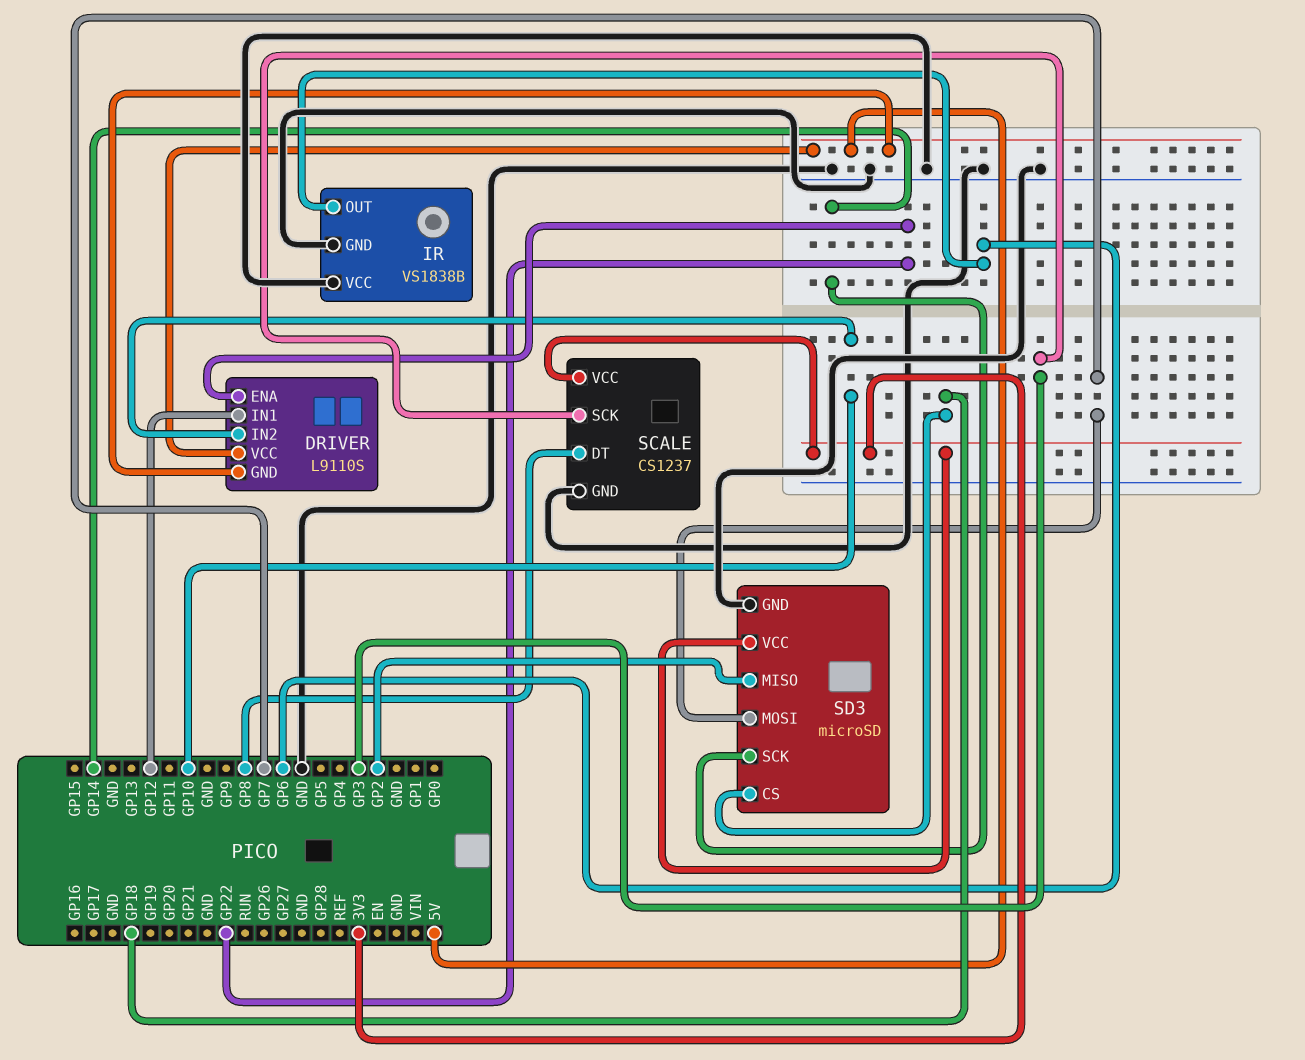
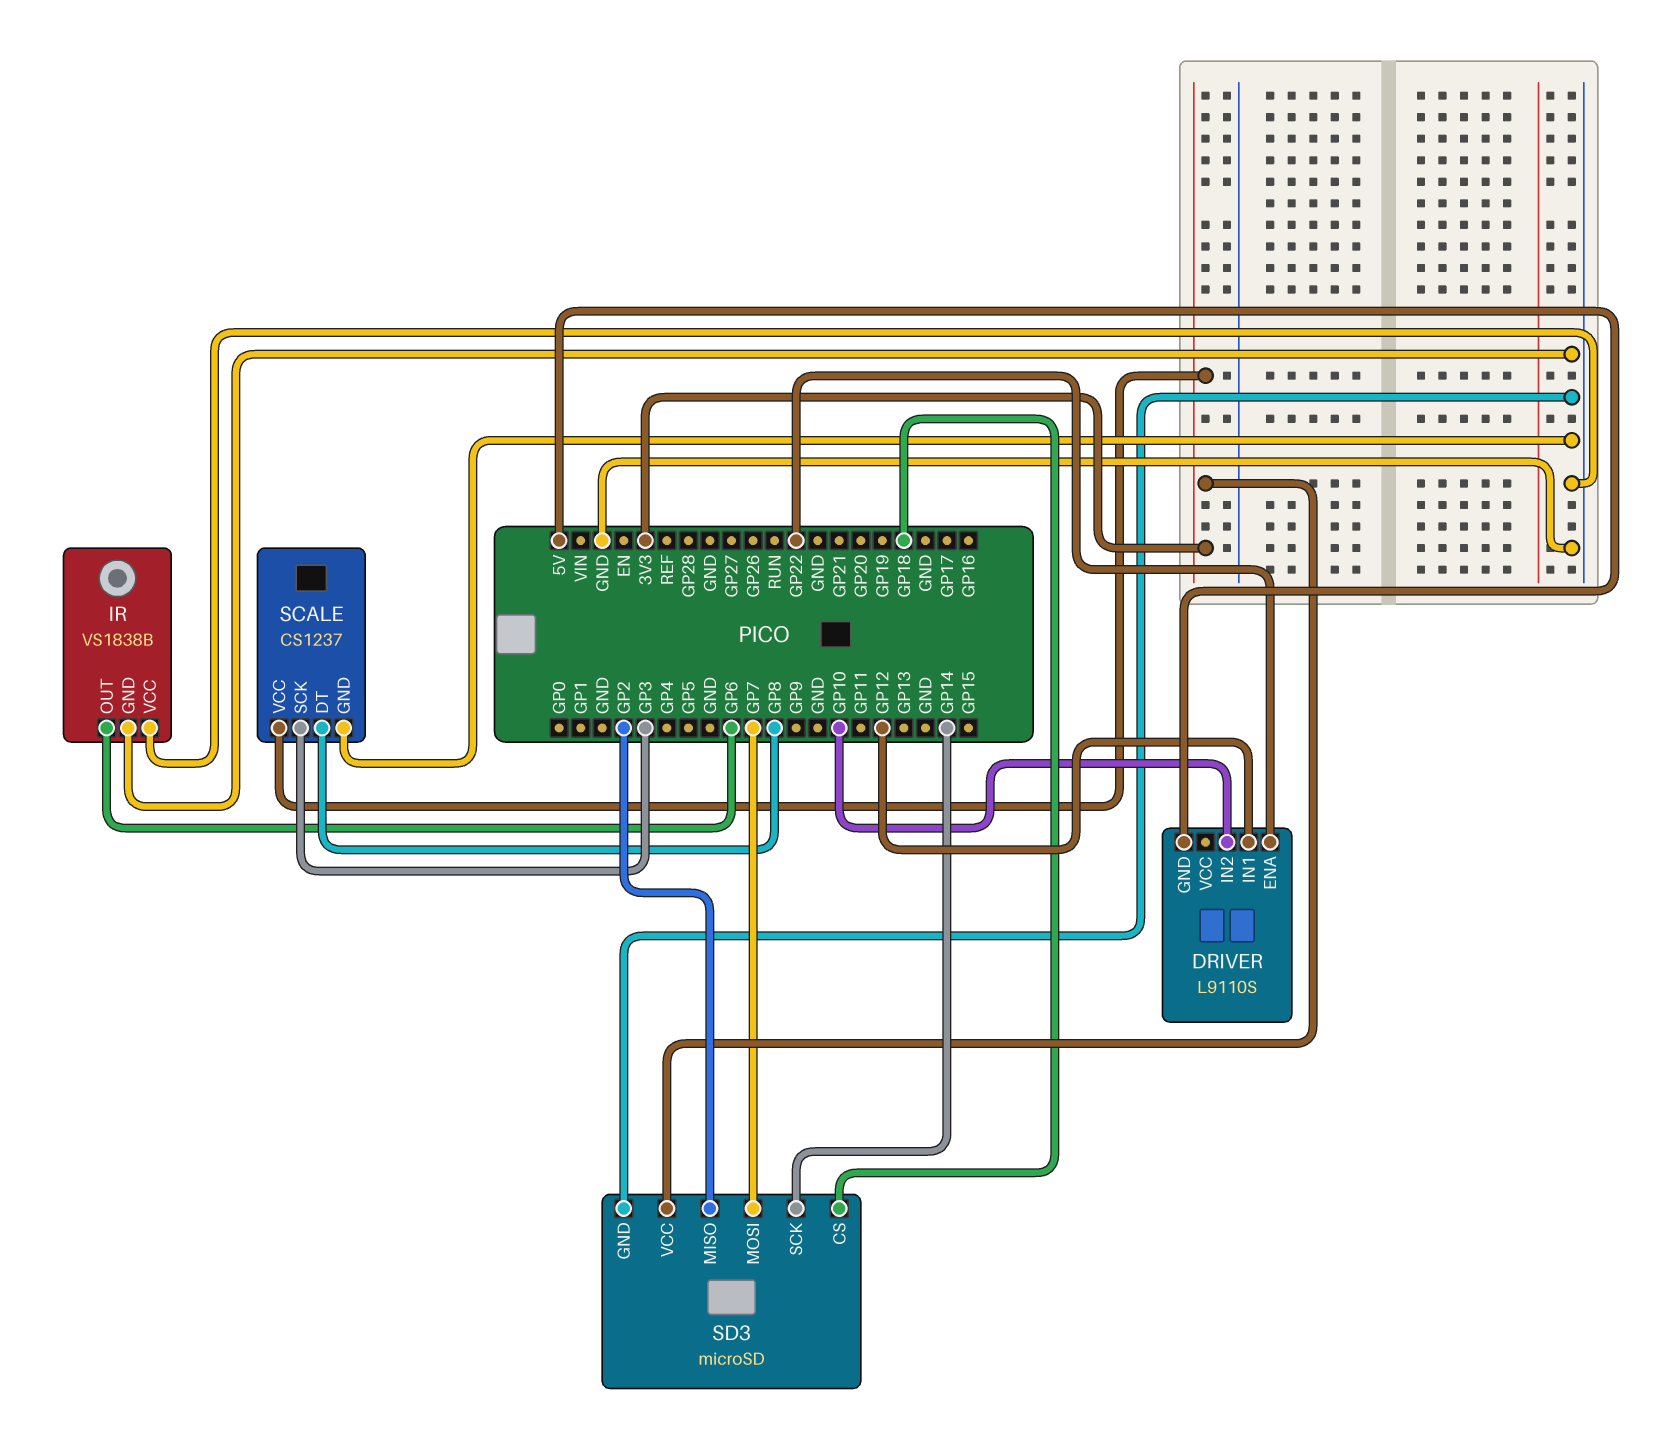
DRIVER pin VCC: 5V -> none

